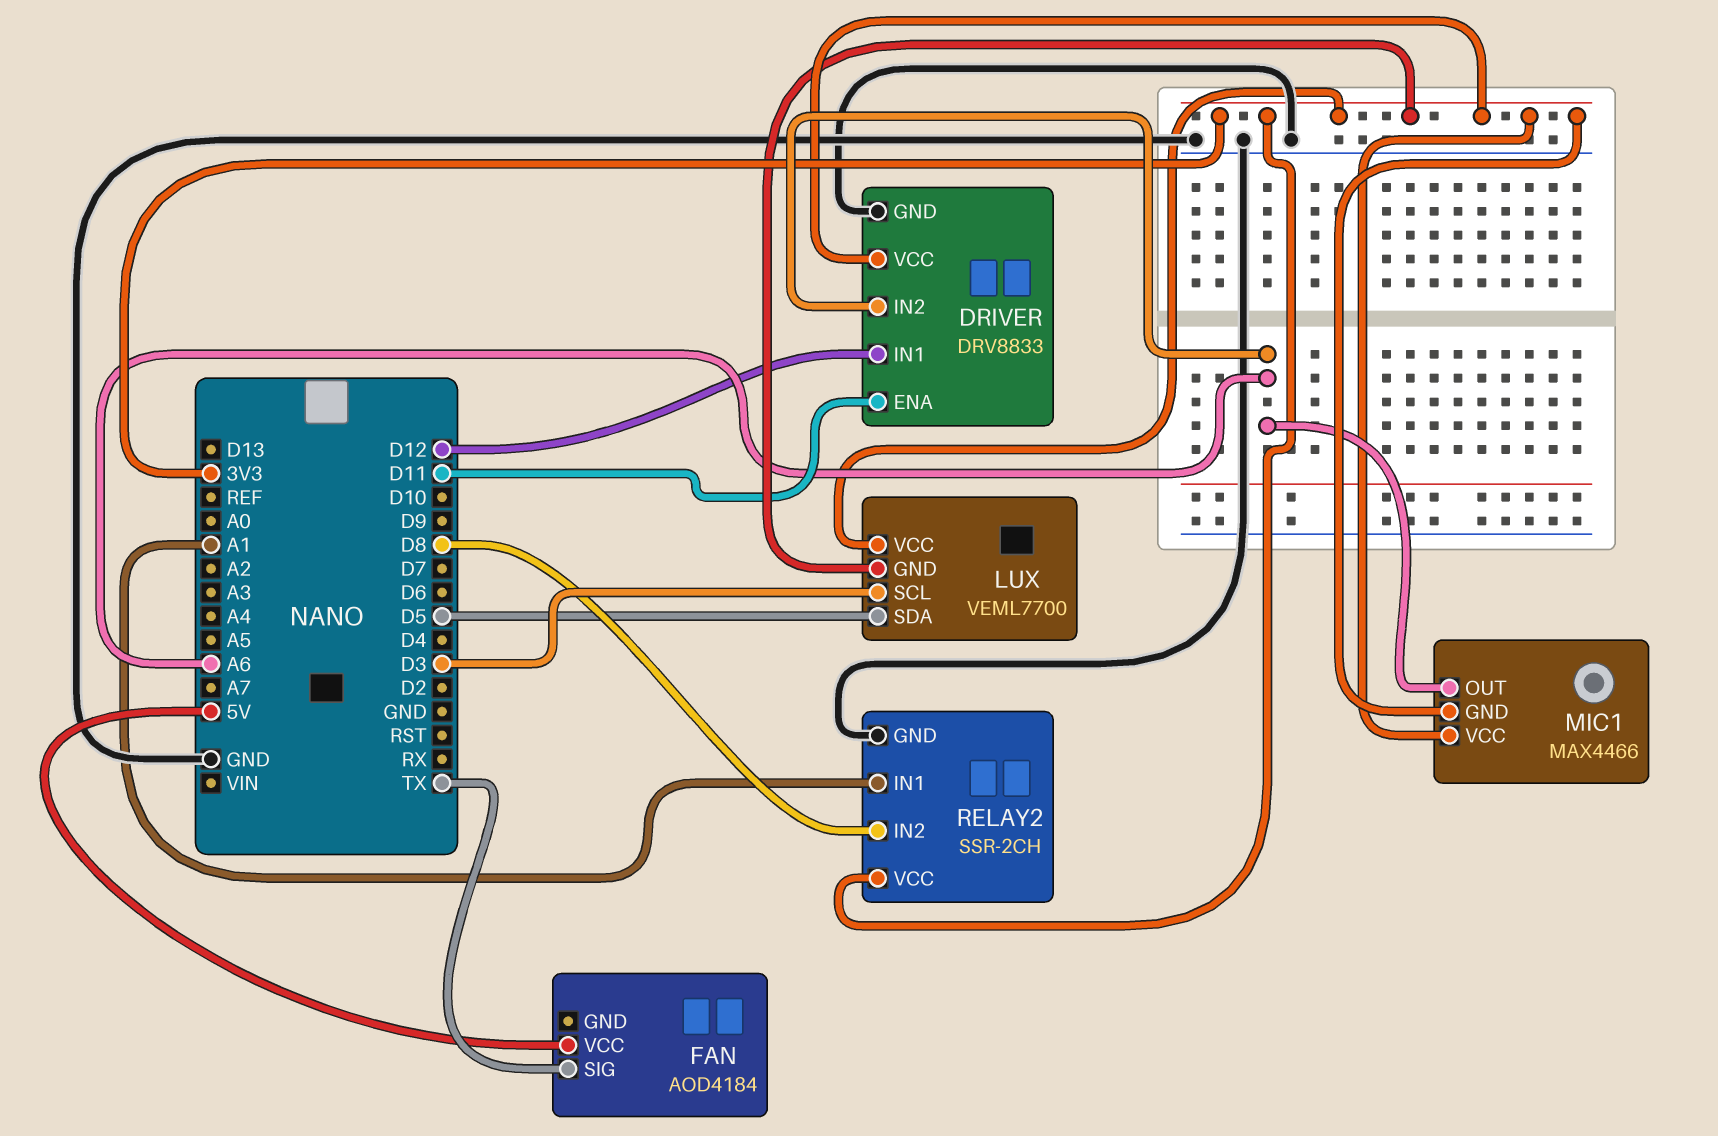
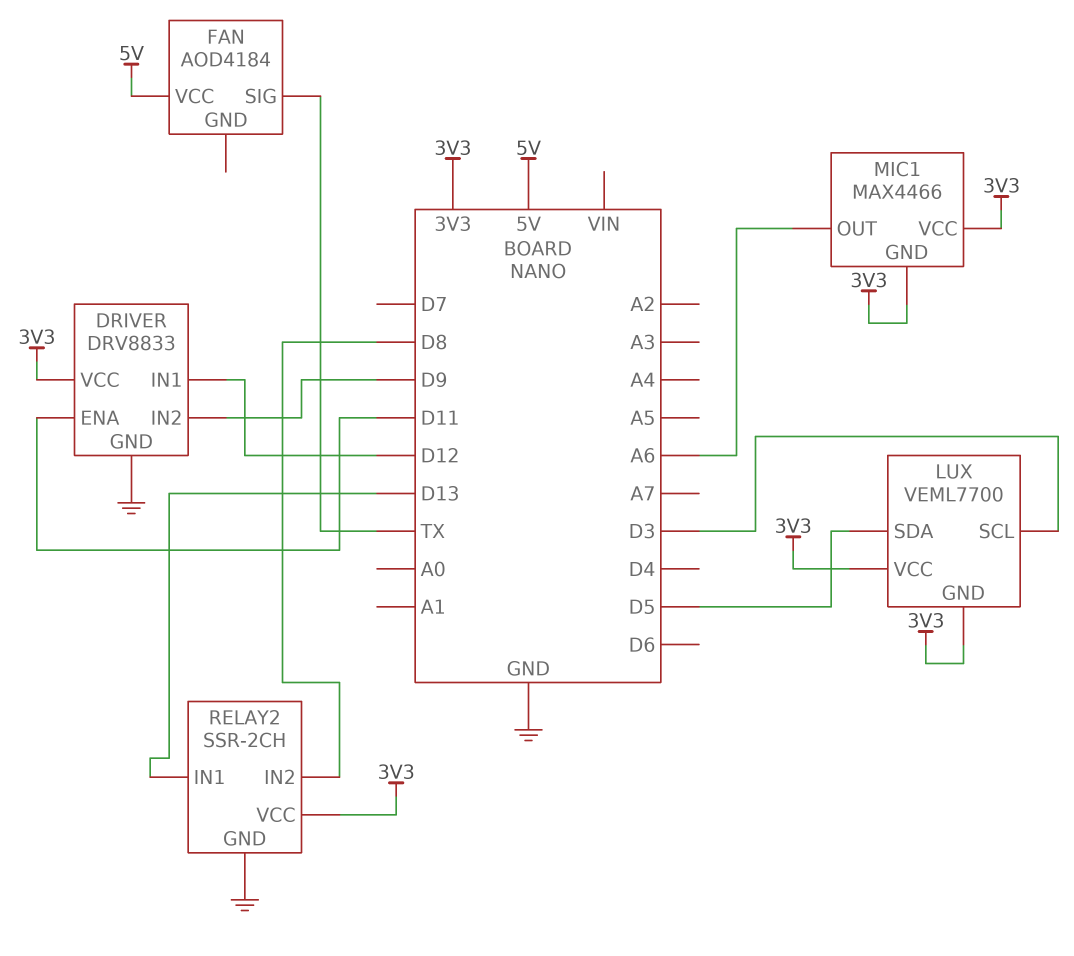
DRIVER pin IN2: A6 -> D9
RELAY2 pin IN1: A1 -> D13

